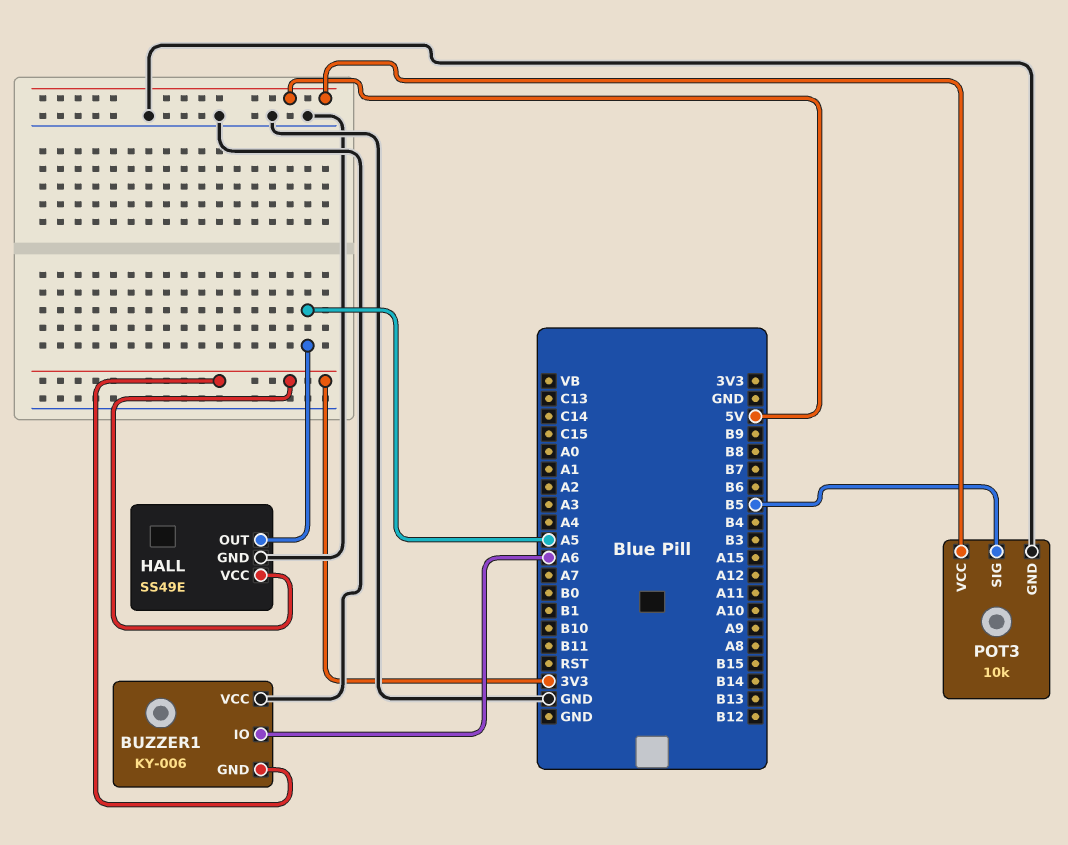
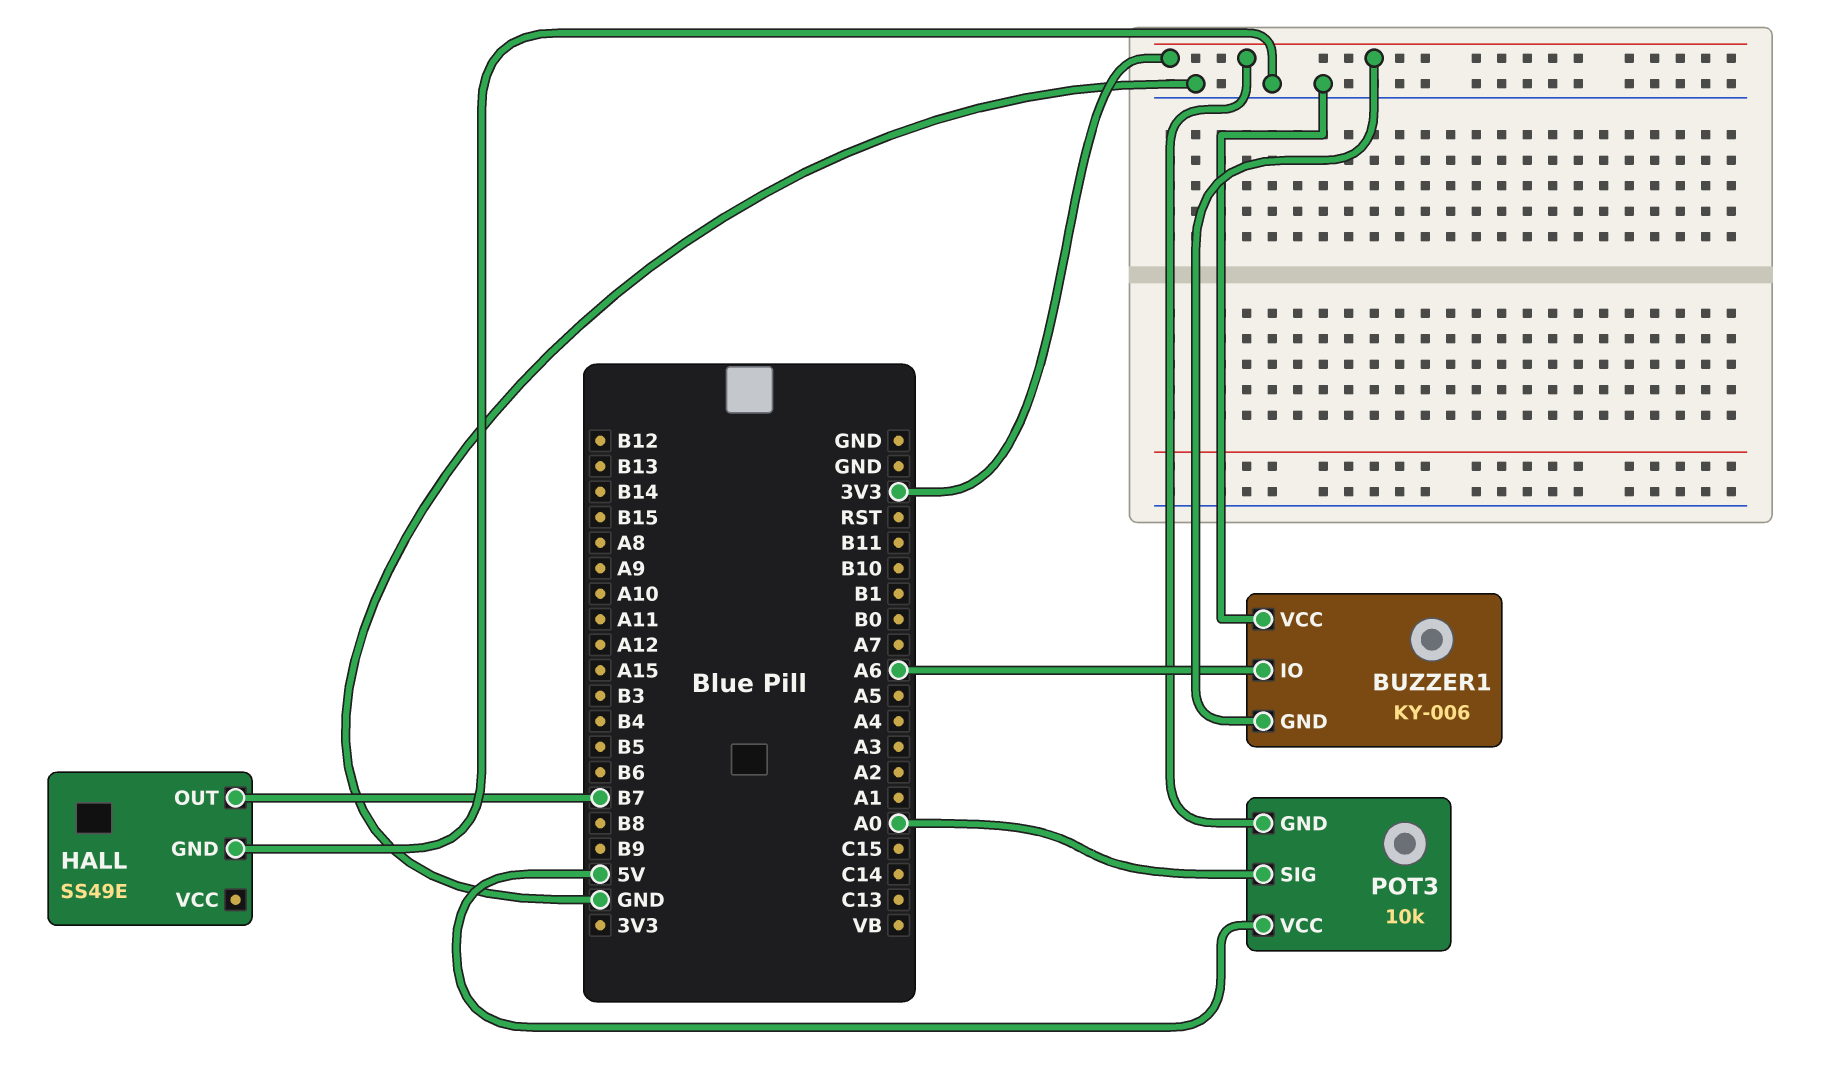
HALL pin OUT: A5 -> B7
HALL pin VCC: 3V3 -> none
POT3 pin GND: GND -> 3V3
POT3 pin SIG: B5 -> A0

